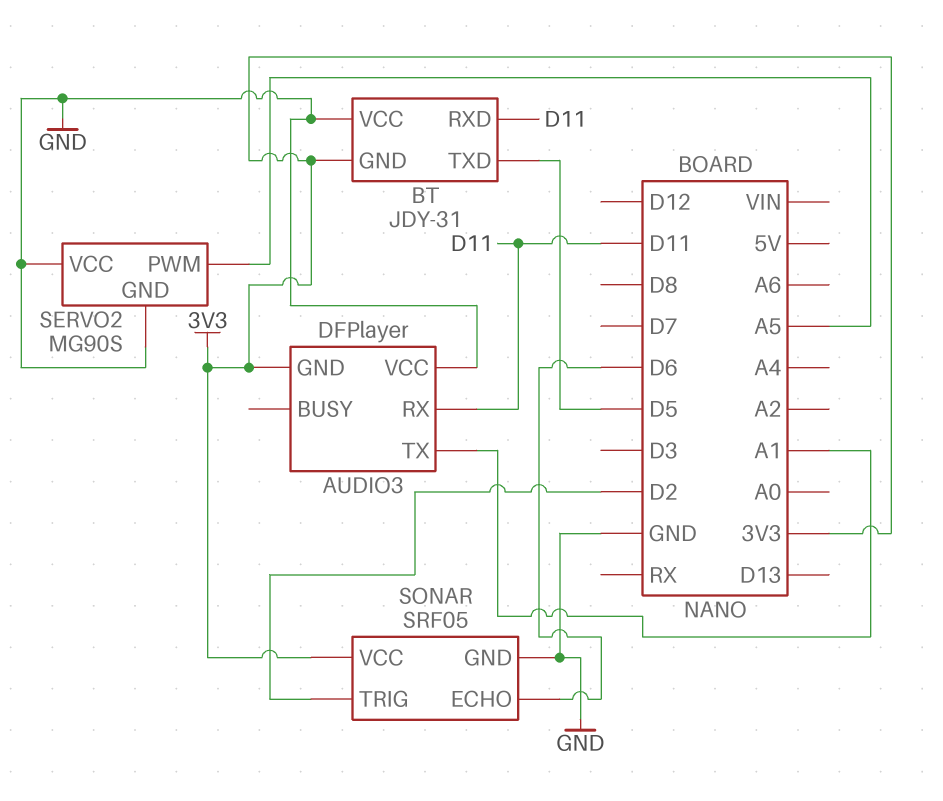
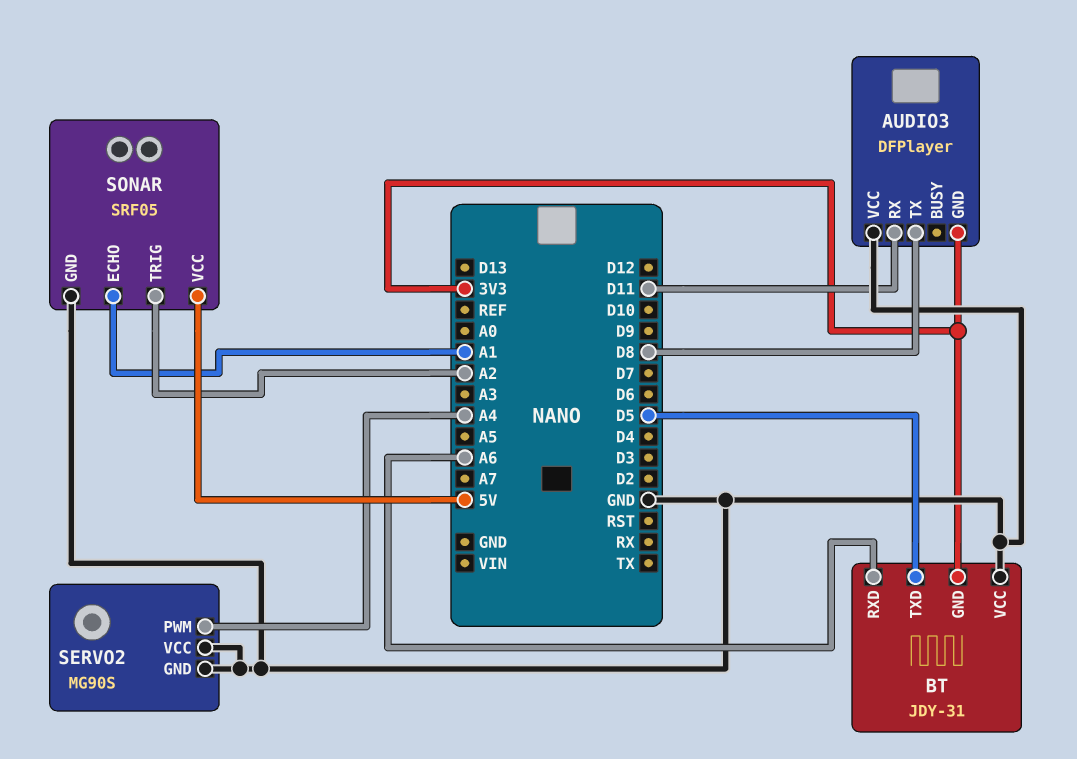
AUDIO3 pin TX: A1 -> D8
BT pin RXD: D11 -> A6
SERVO2 pin PWM: A5 -> A4
SONAR pin ECHO: D6 -> A1
SONAR pin TRIG: D2 -> A2
SONAR pin VCC: 3V3 -> 5V

